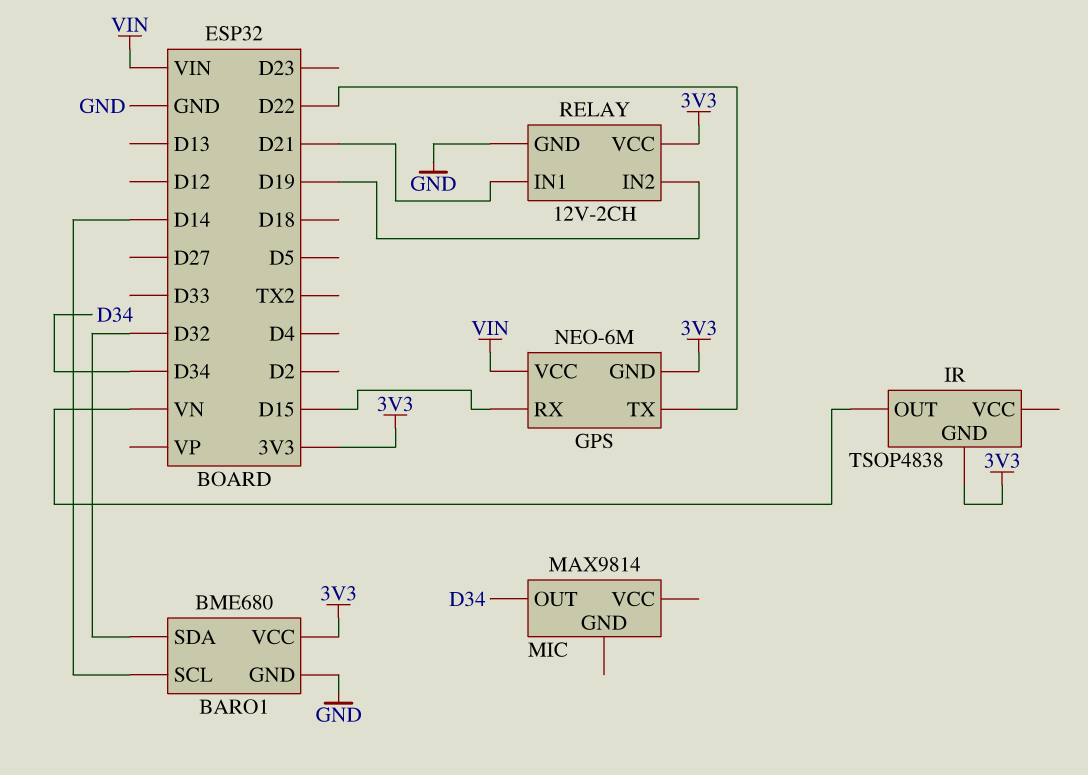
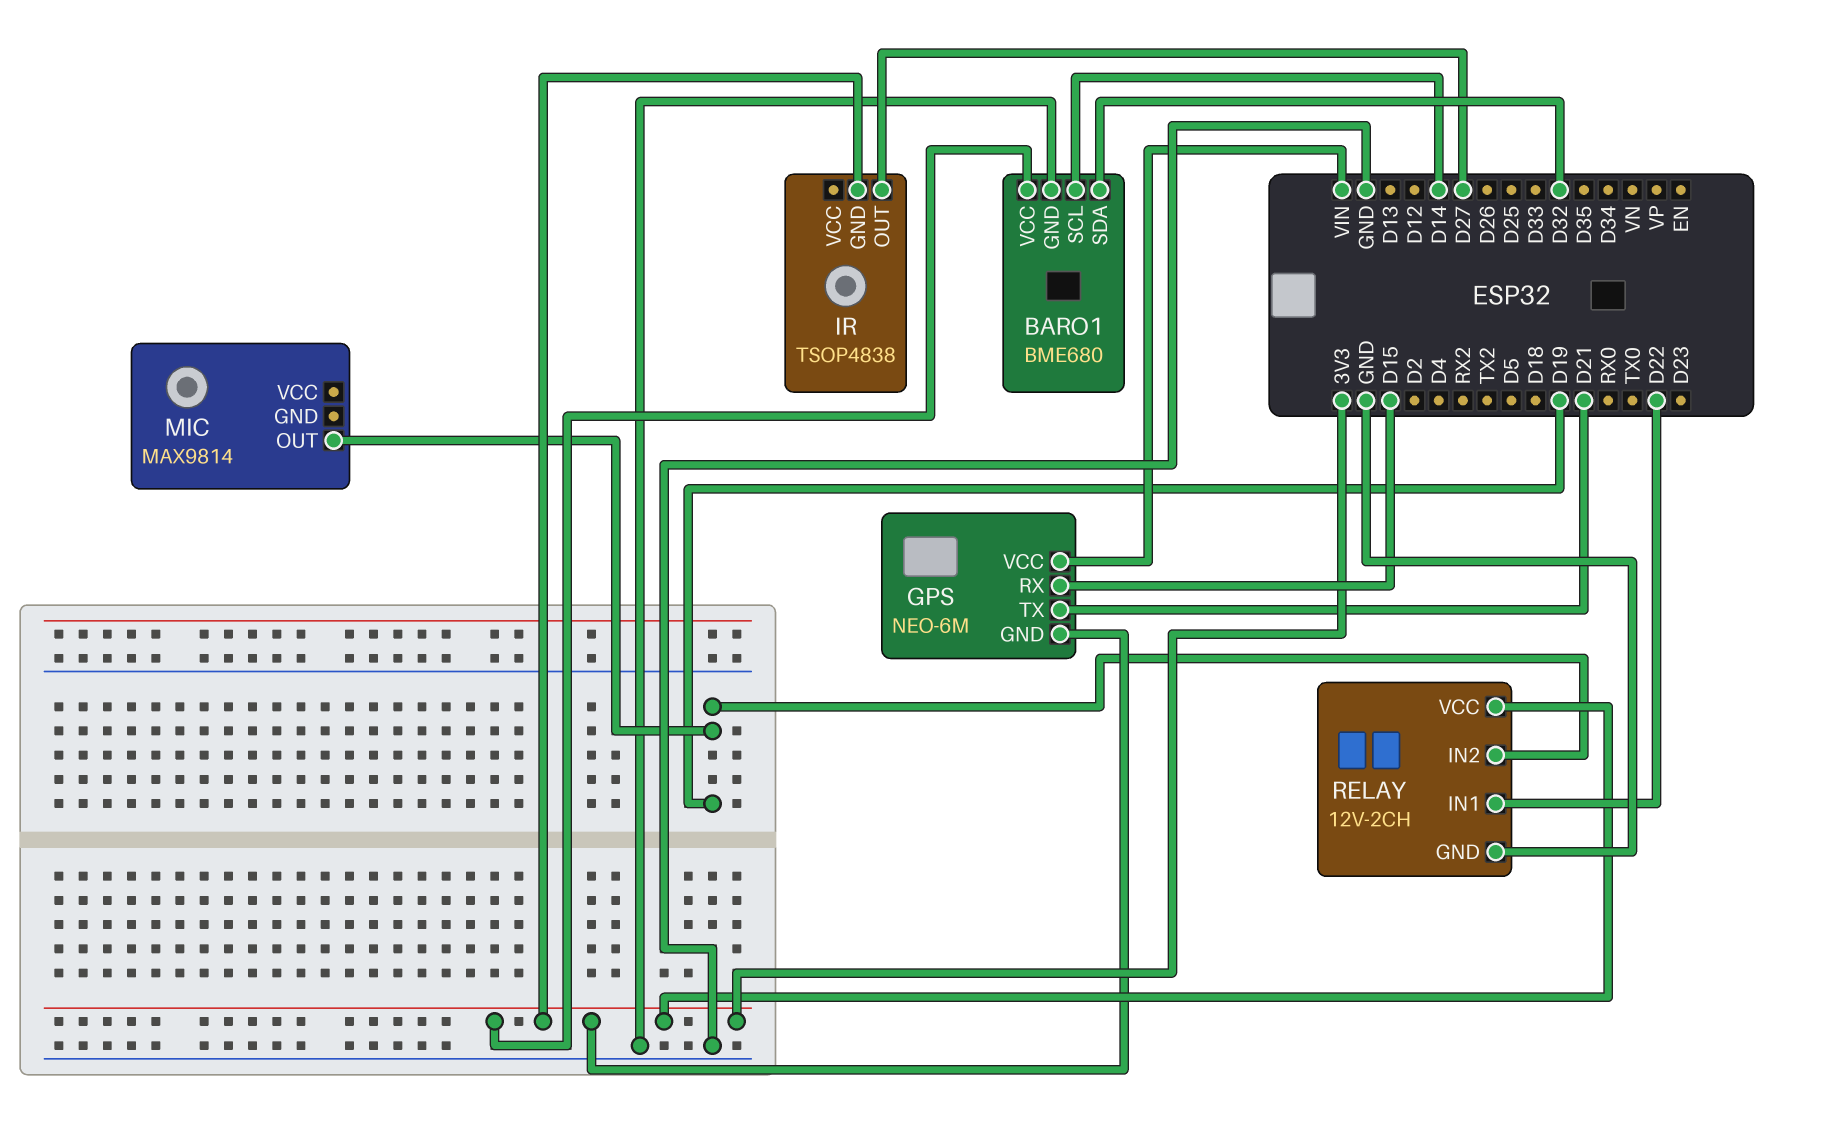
GPS pin TX: D22 -> D21
IR pin OUT: VN -> D27
MIC pin OUT: D34 -> D19
RELAY pin IN1: D21 -> D22

